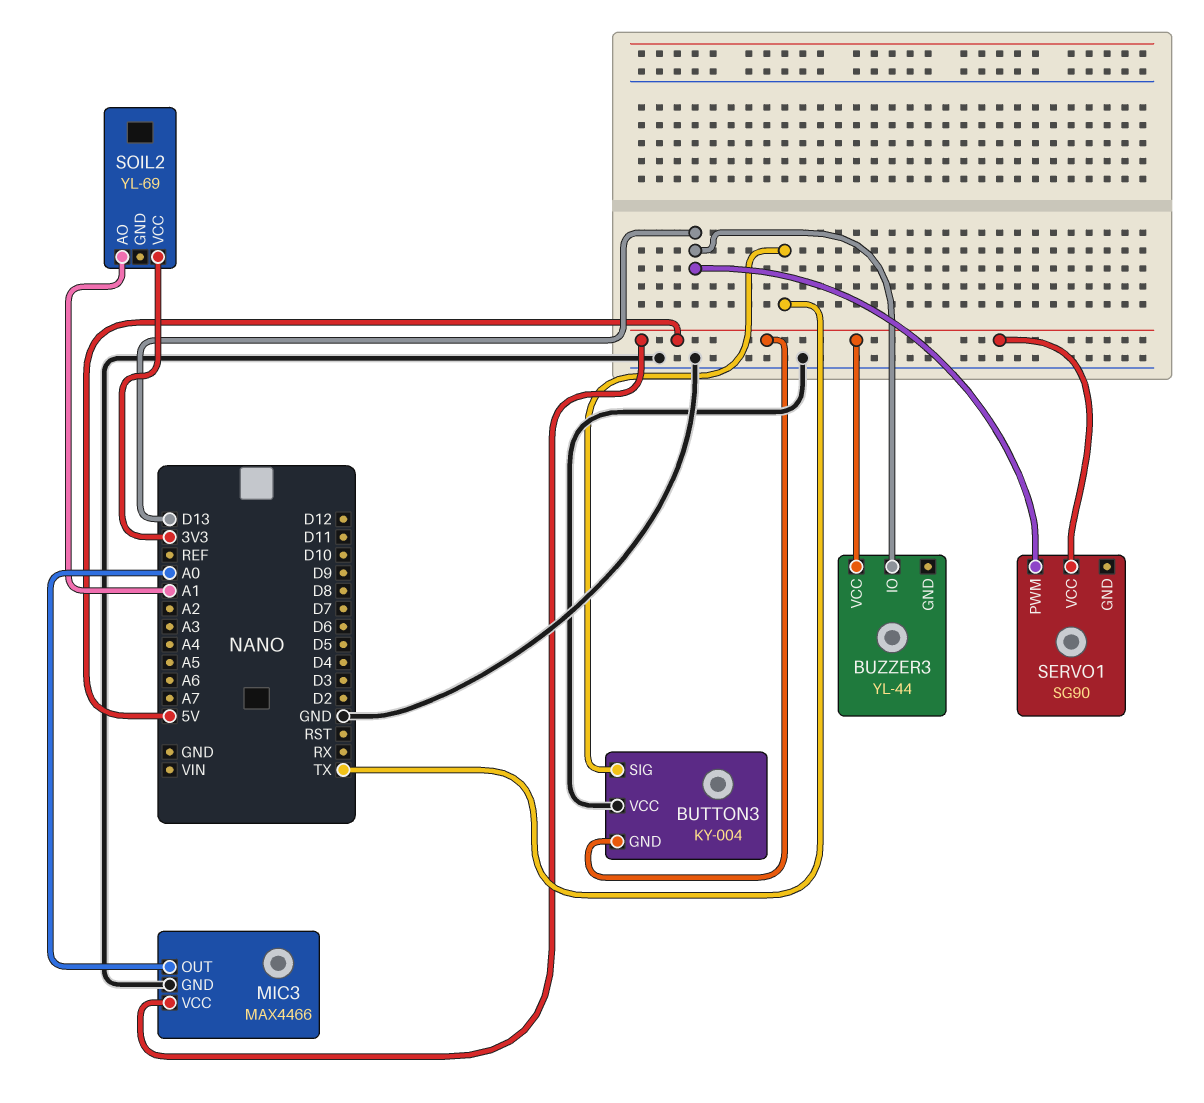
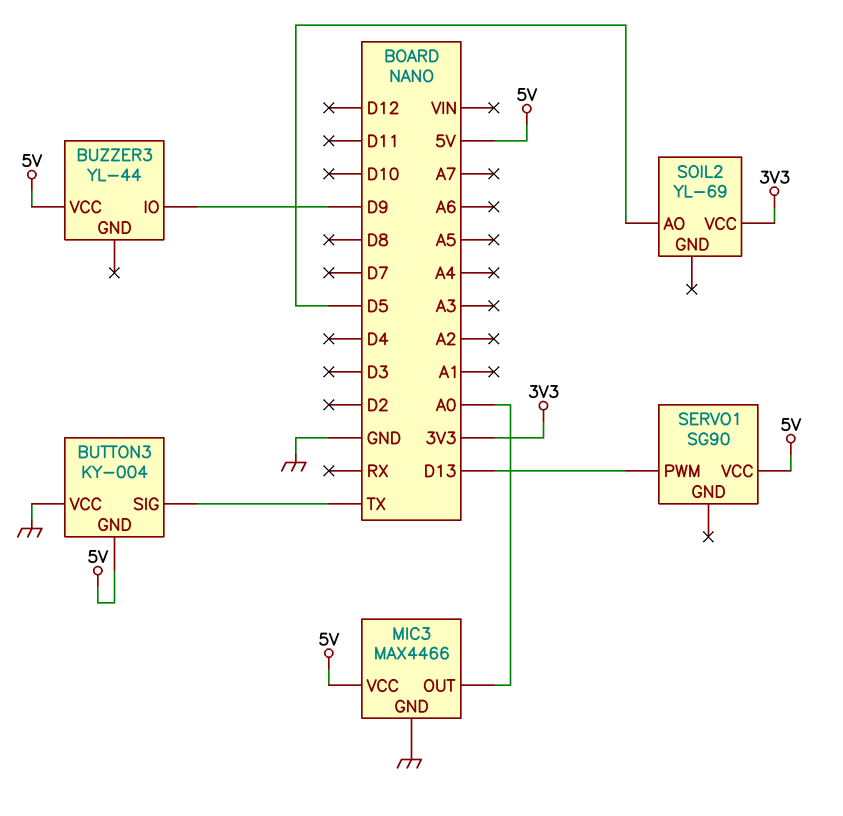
BUZZER3 pin IO: D13 -> D9
SOIL2 pin AO: A1 -> D5

